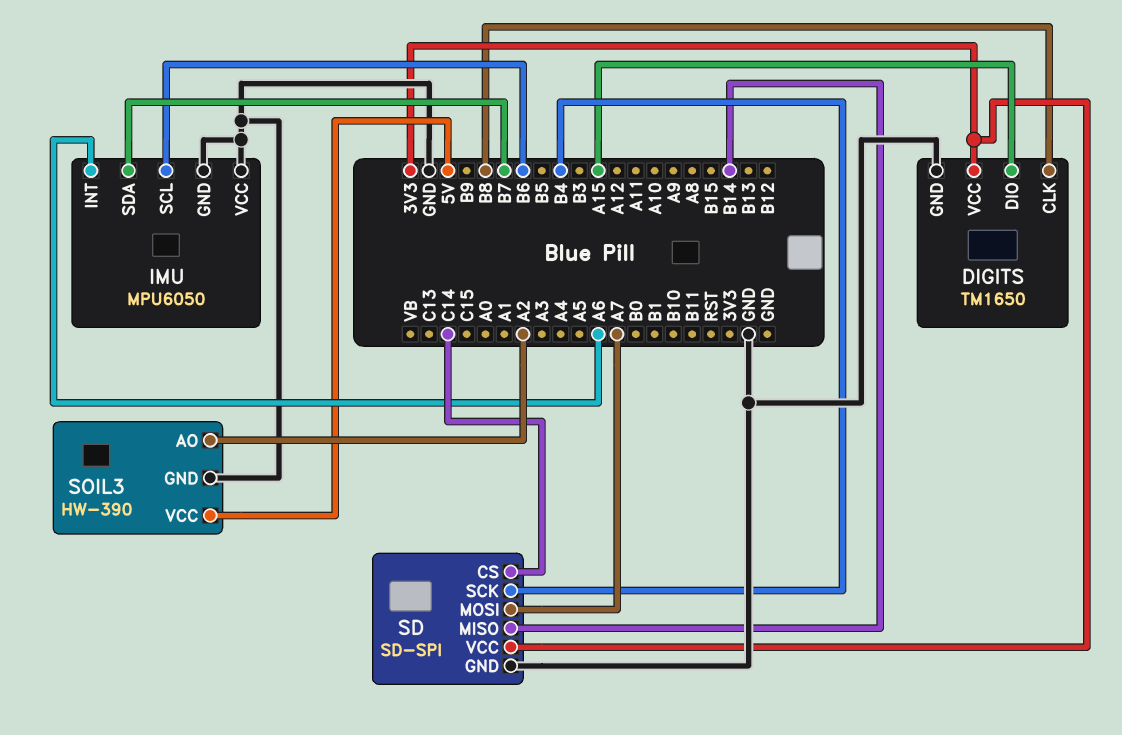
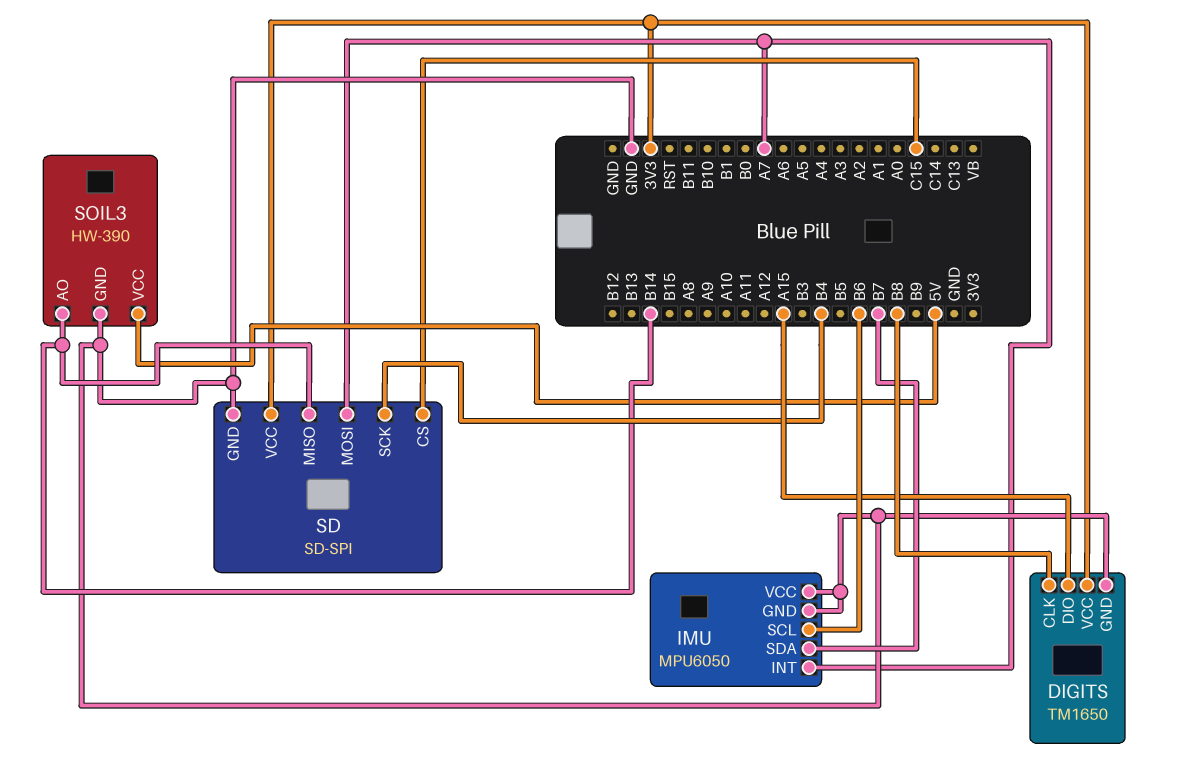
IMU pin INT: A6 -> A7
SD pin CS: C14 -> C15
SOIL3 pin AO: A2 -> B14

